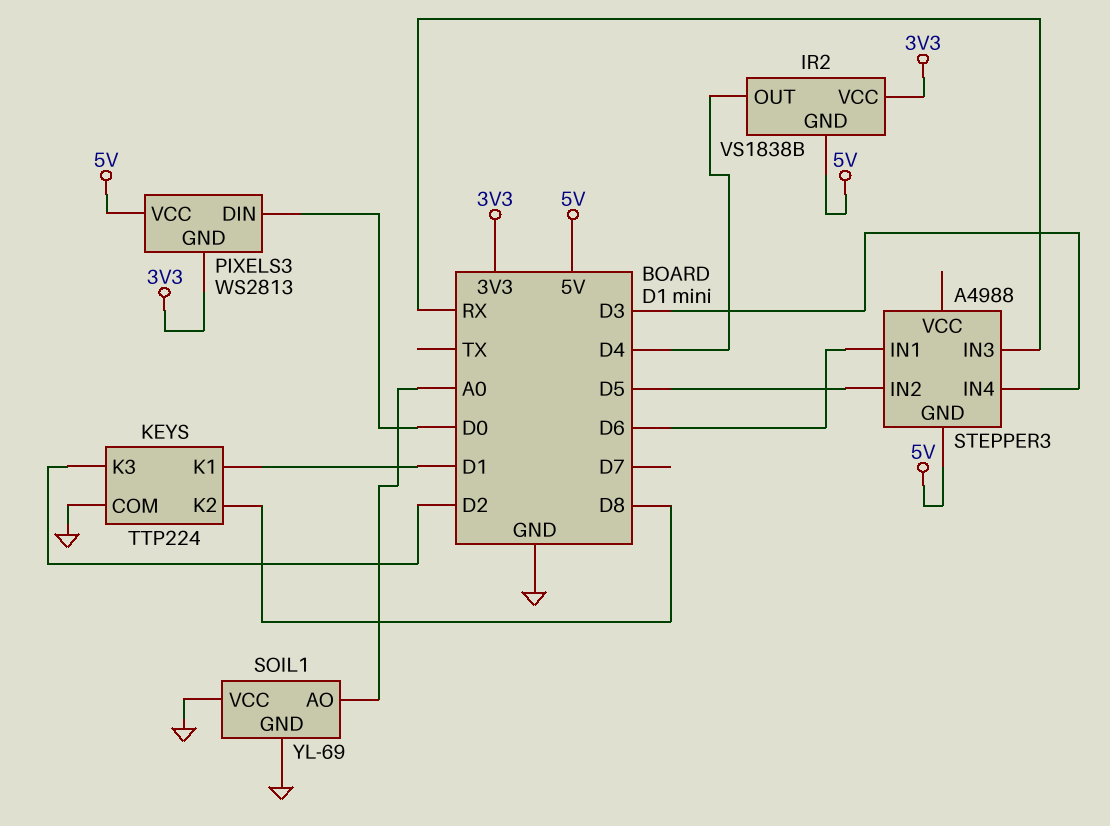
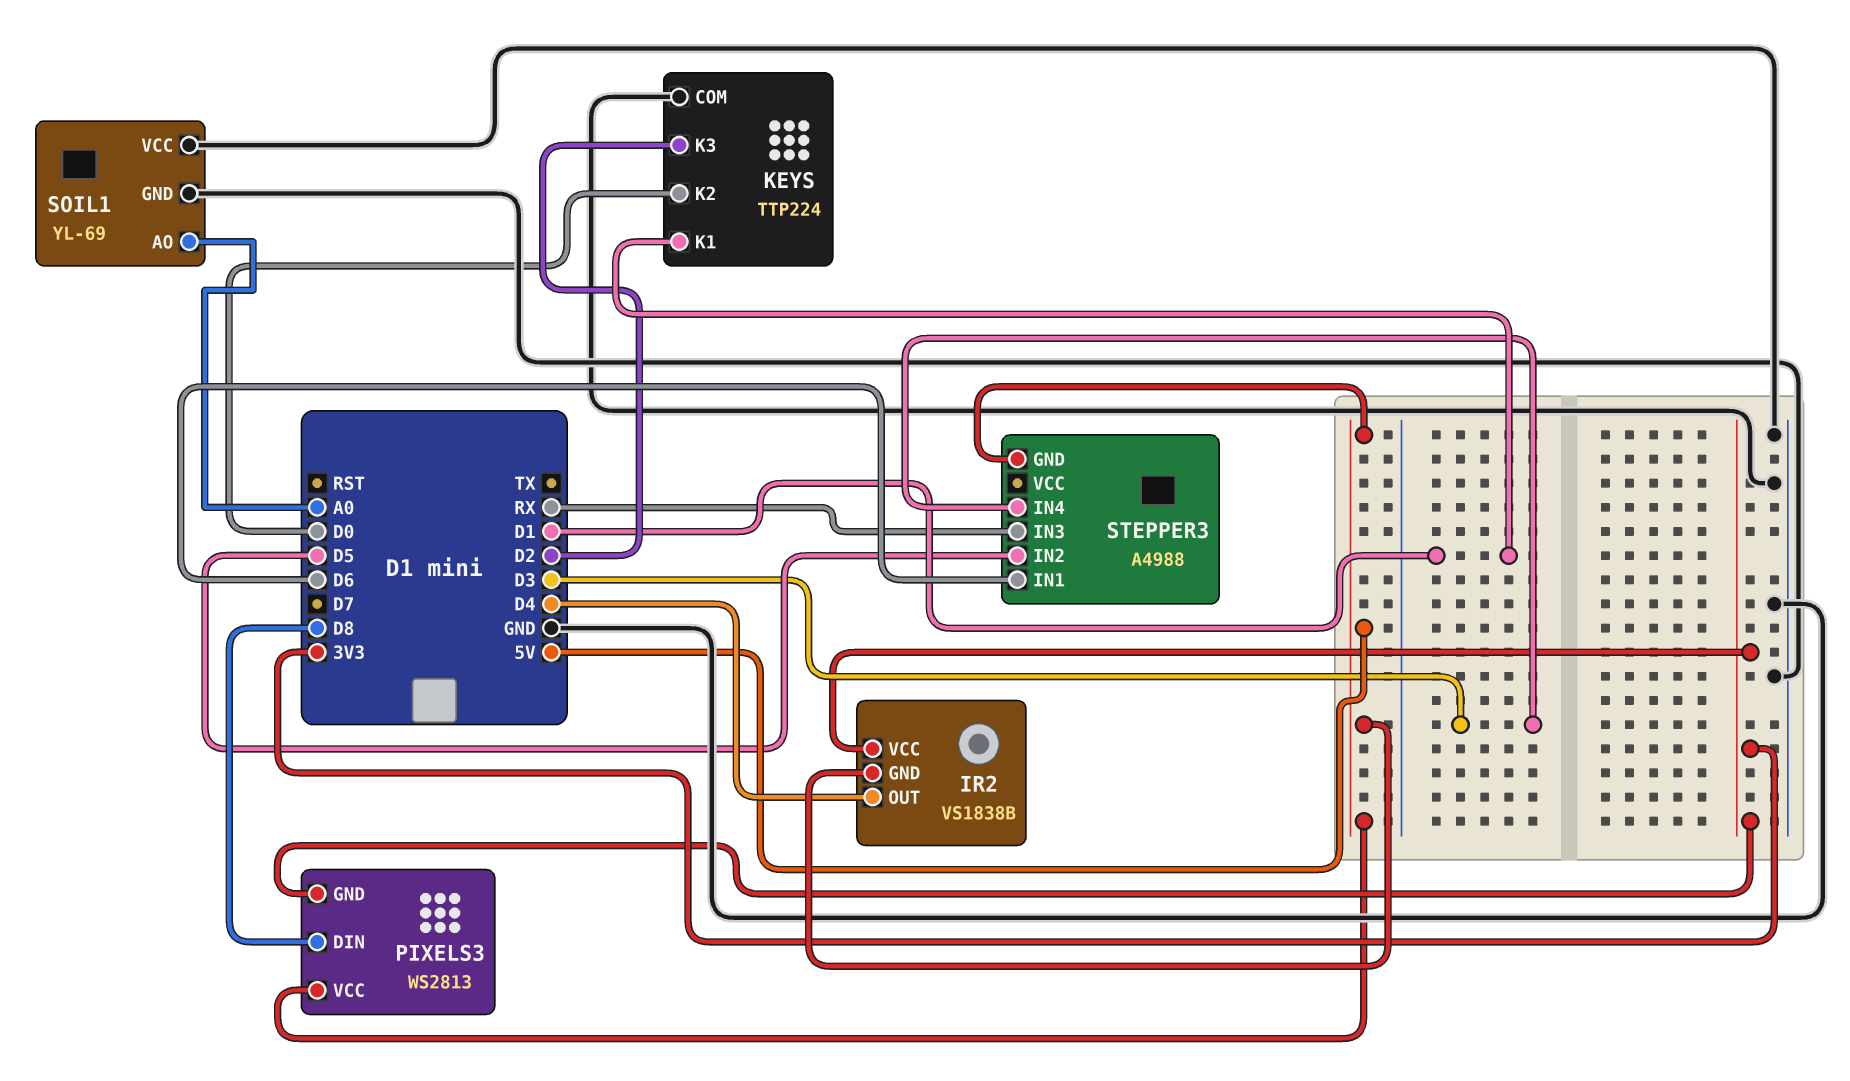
KEYS pin K2: D8 -> D0
PIXELS3 pin DIN: D0 -> D8

